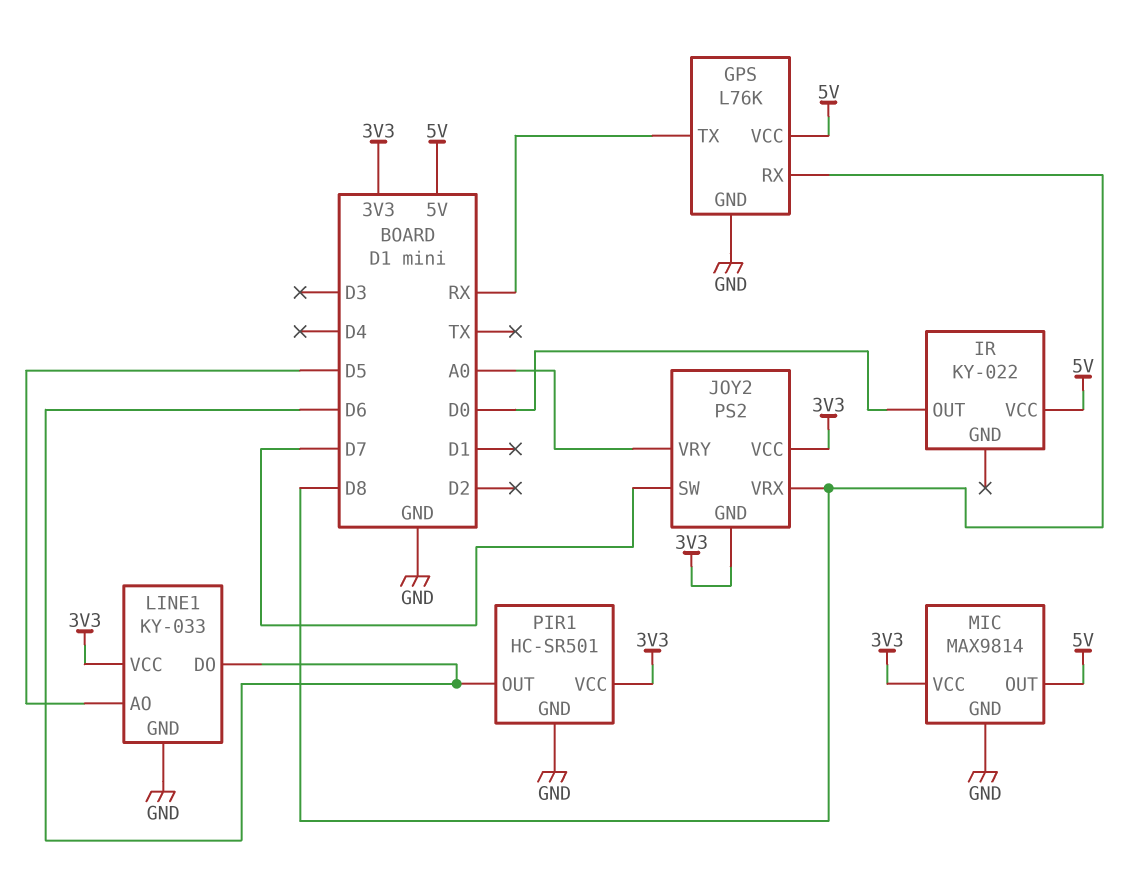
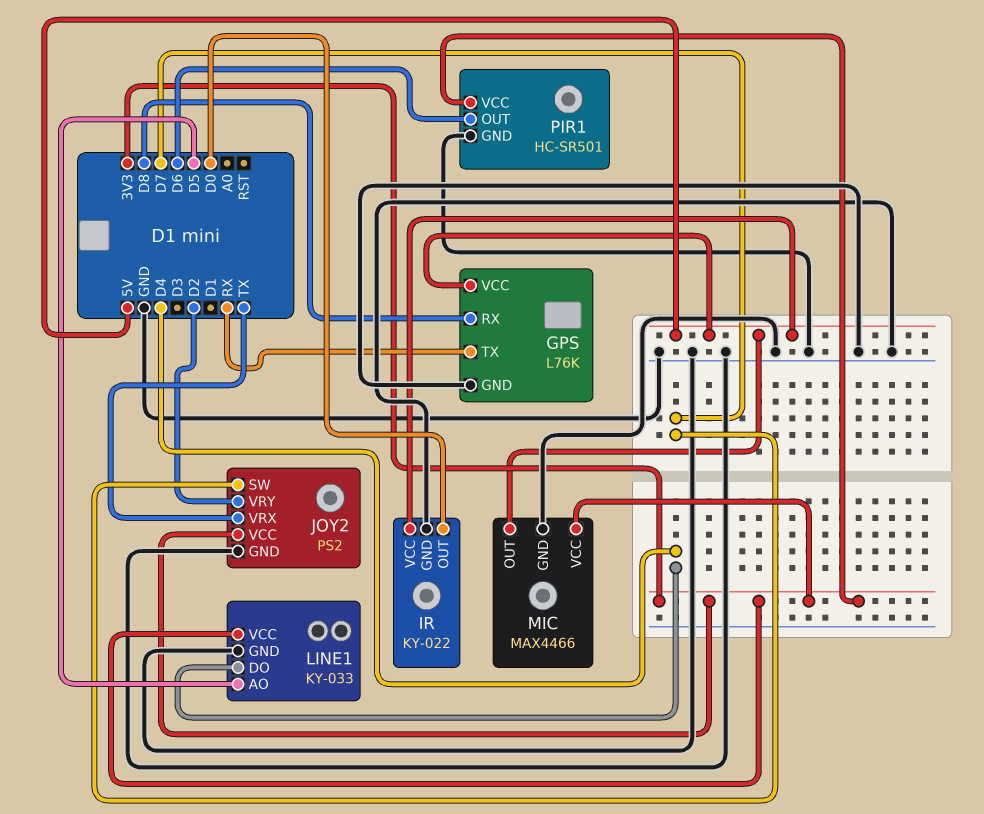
IR pin GND: none -> GND
JOY2 pin GND: 3V3 -> GND
JOY2 pin VRX: D8 -> TX
JOY2 pin VRY: A0 -> D2
LINE1 pin DO: D6 -> D4
MIC: MAX9814 -> MAX4466

